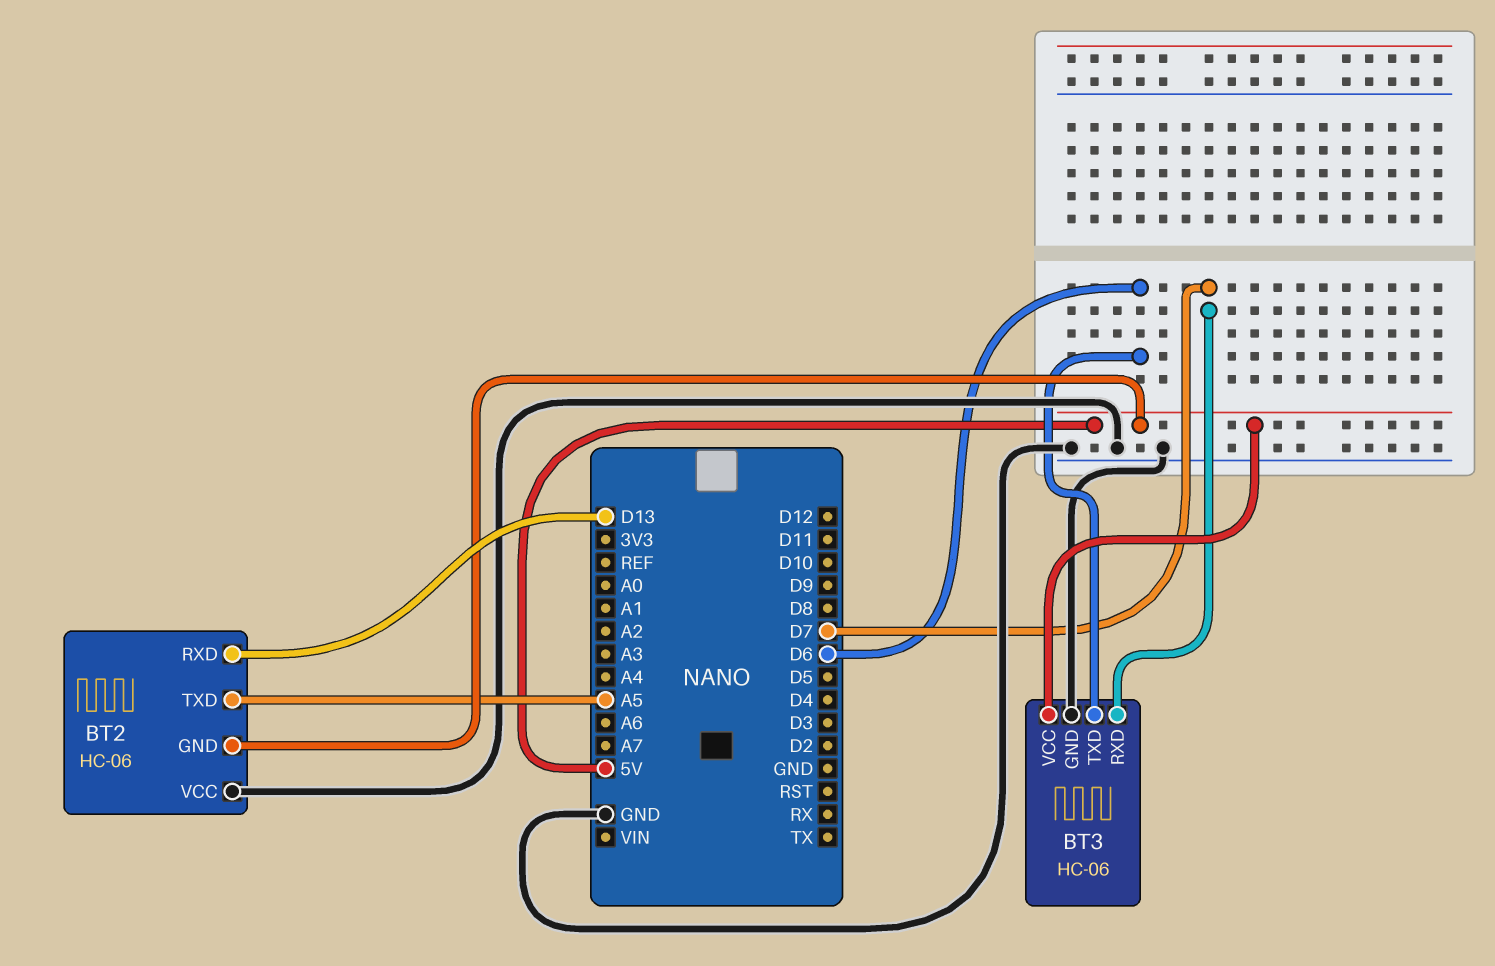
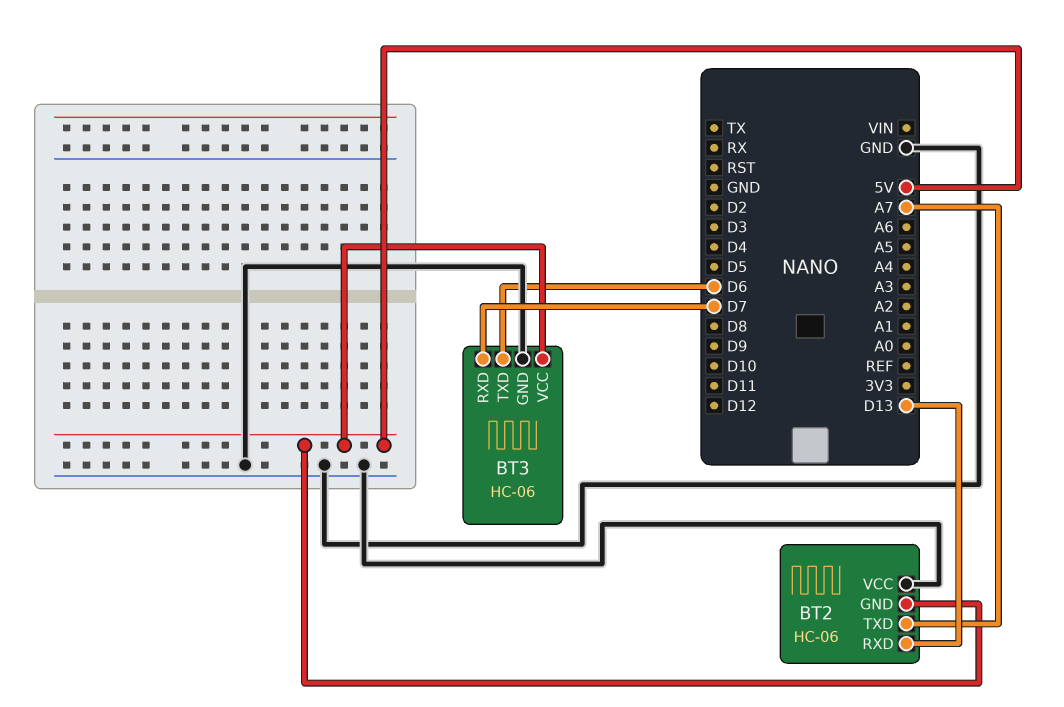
BT2 pin TXD: A5 -> A7

